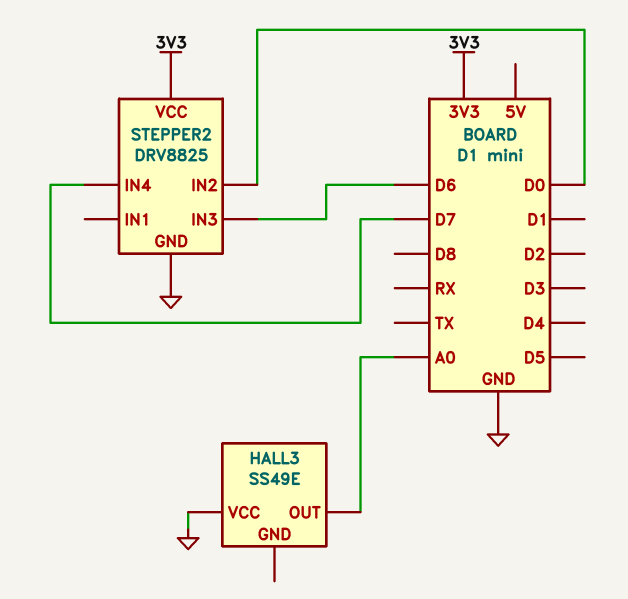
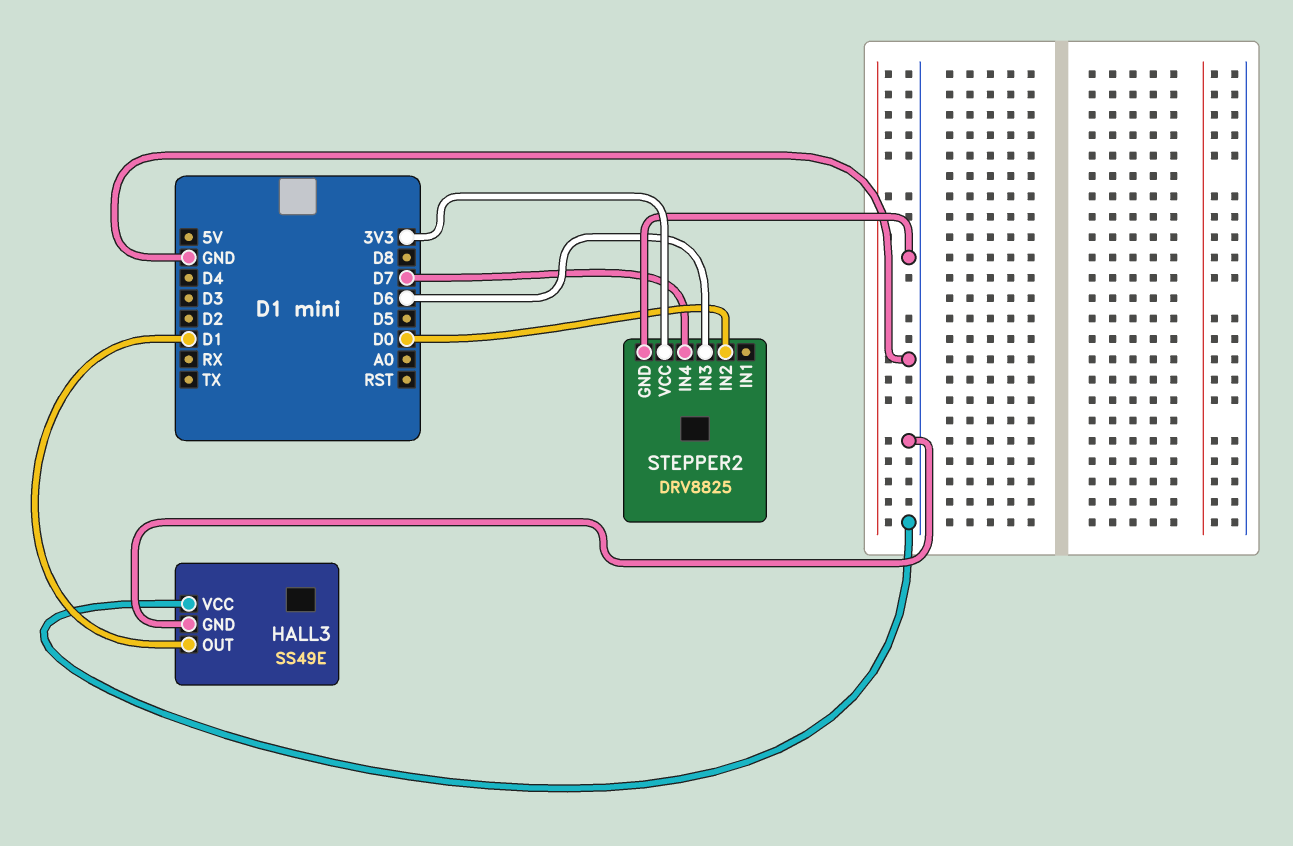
HALL3 pin GND: none -> GND
HALL3 pin OUT: A0 -> D1

